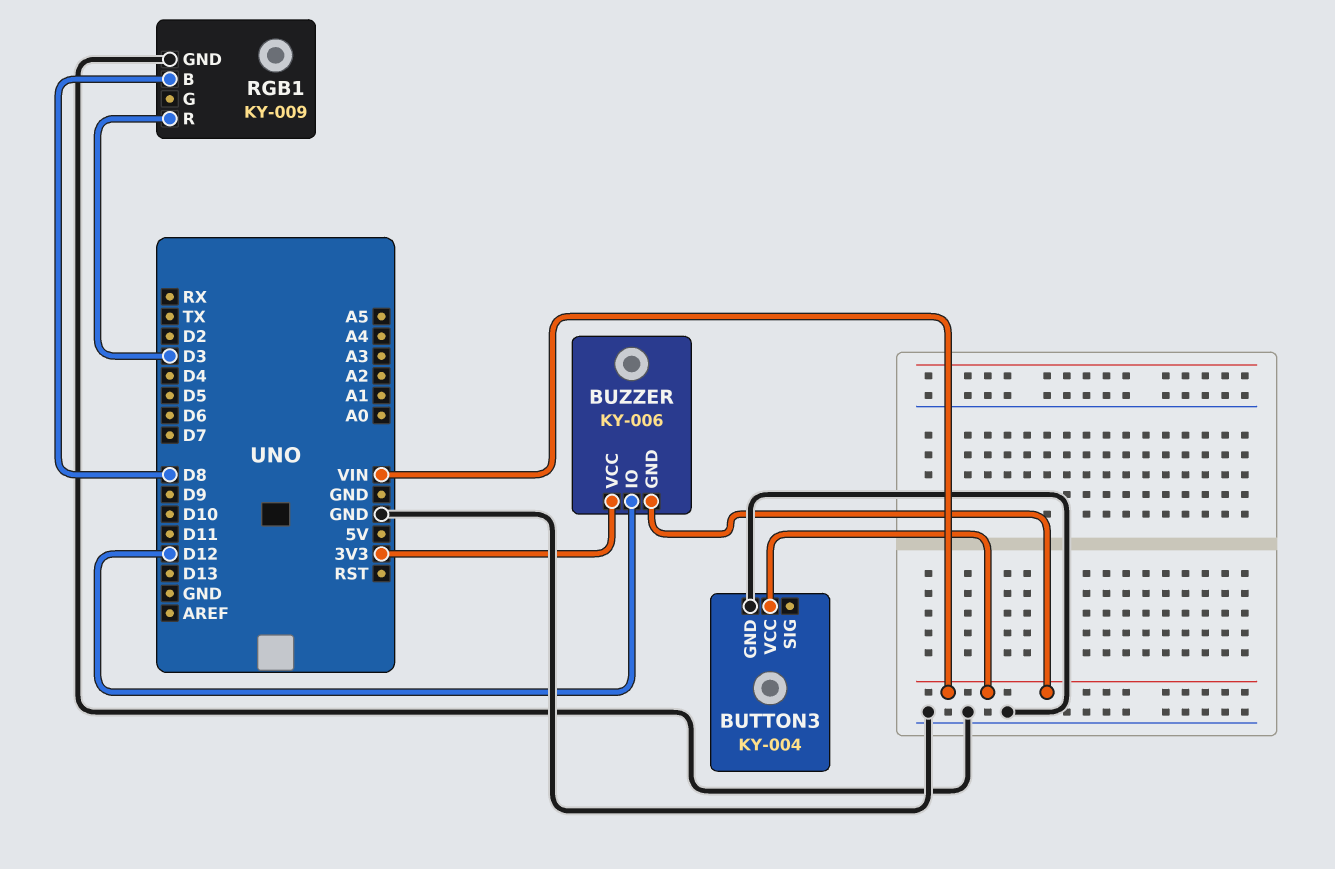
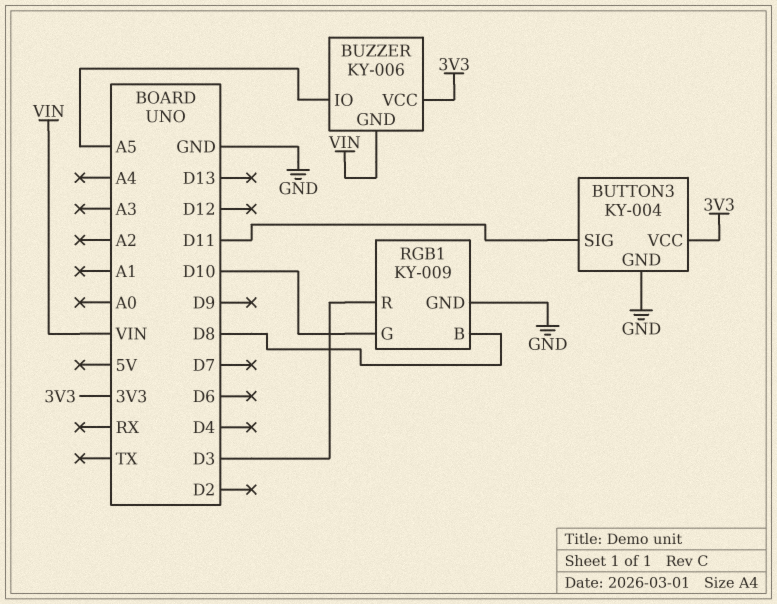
BUTTON3 pin SIG: none -> D11
BUTTON3 pin VCC: VIN -> 3V3
BUZZER pin IO: D12 -> A5
RGB1 pin G: none -> D10

